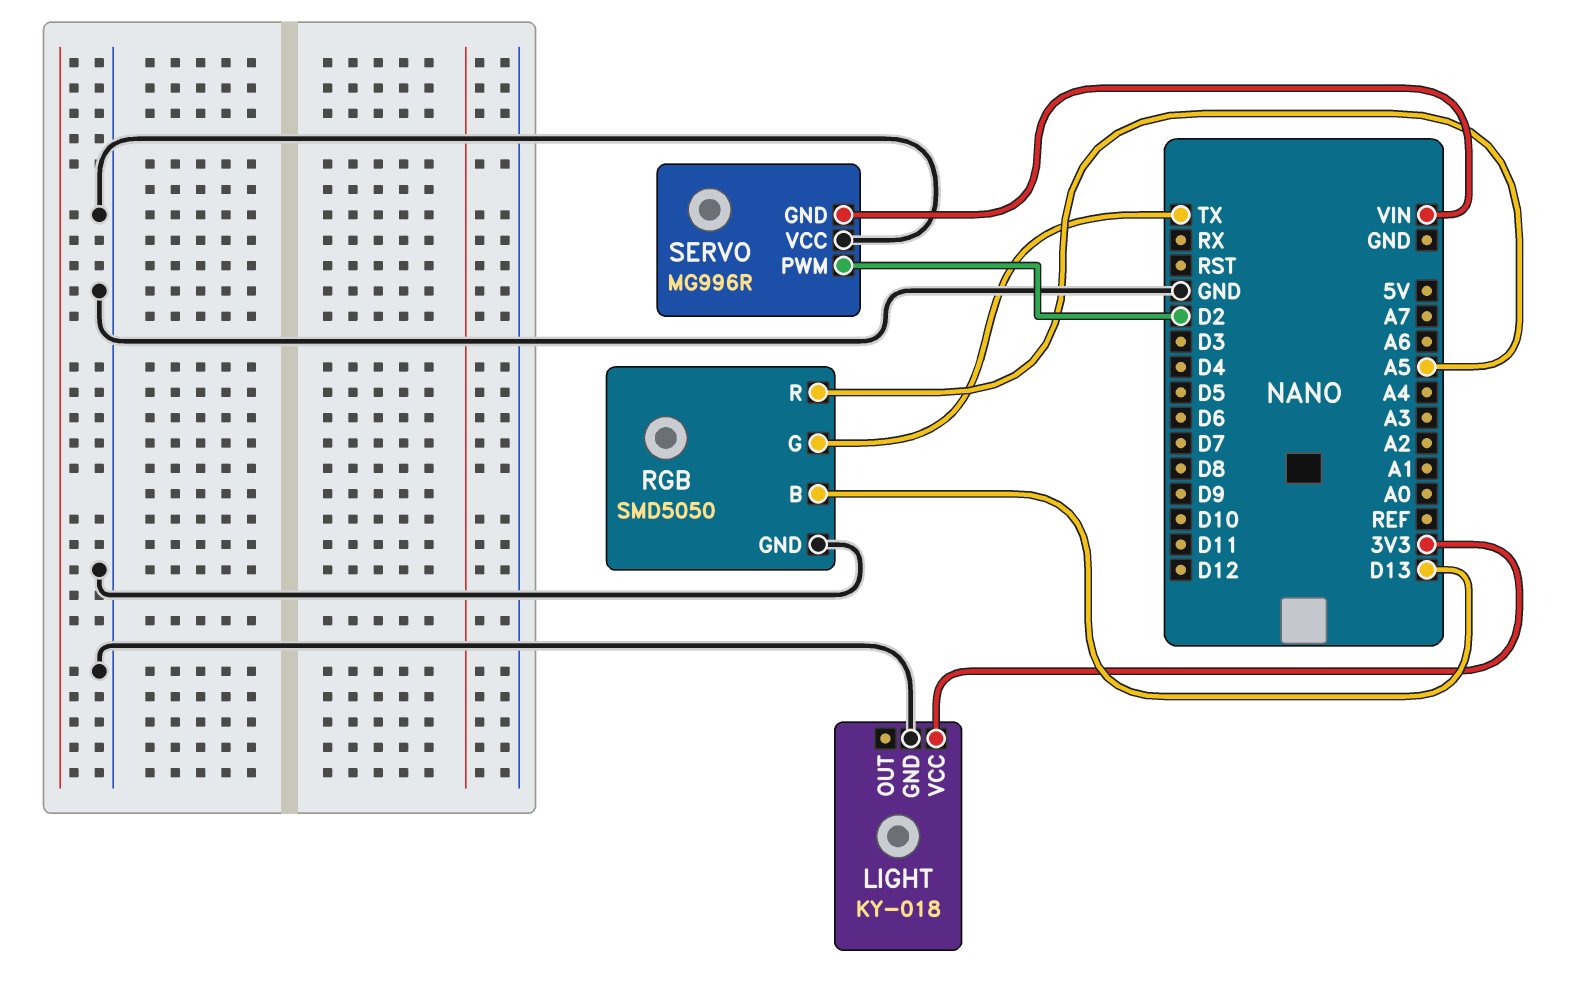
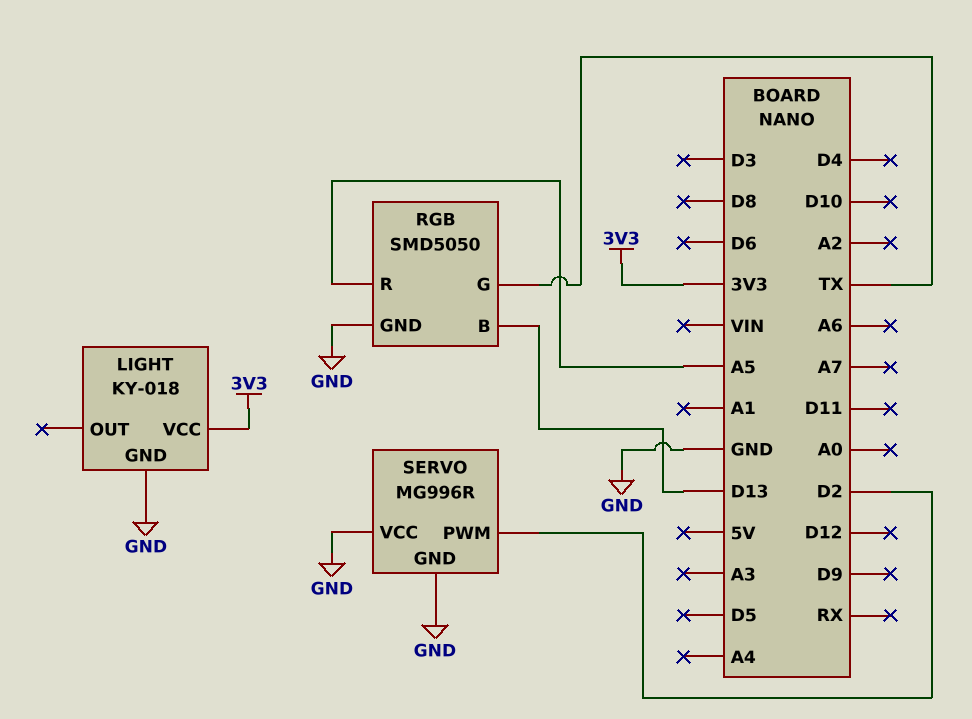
SERVO pin GND: VIN -> GND

